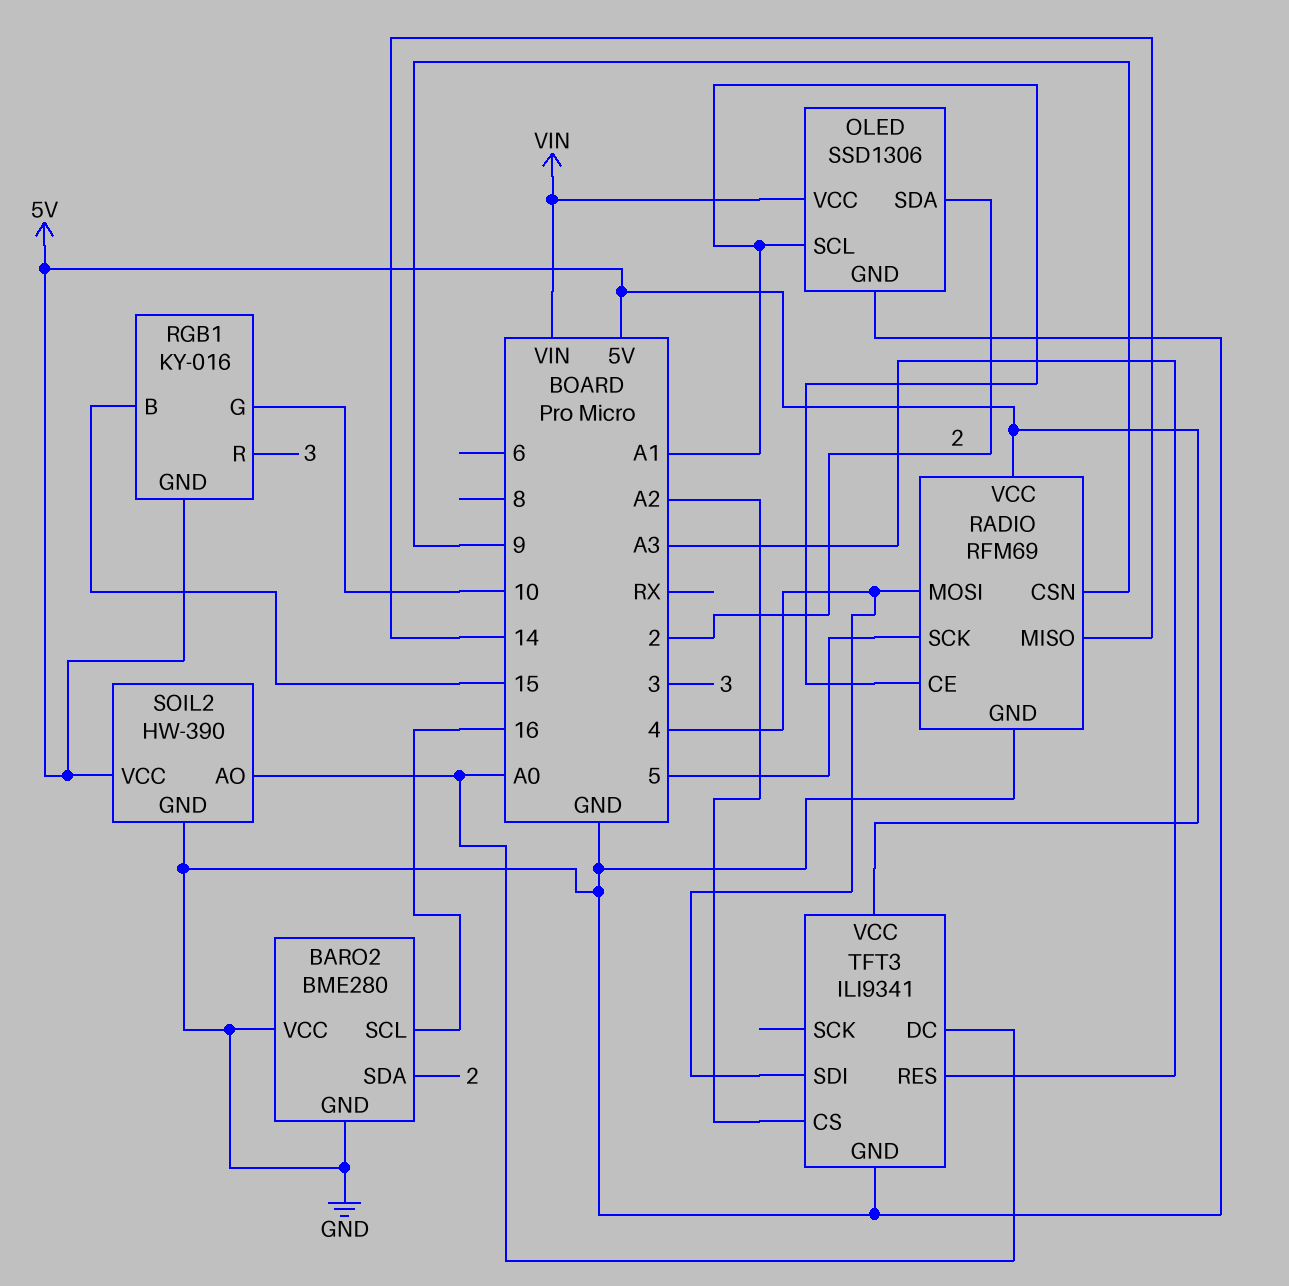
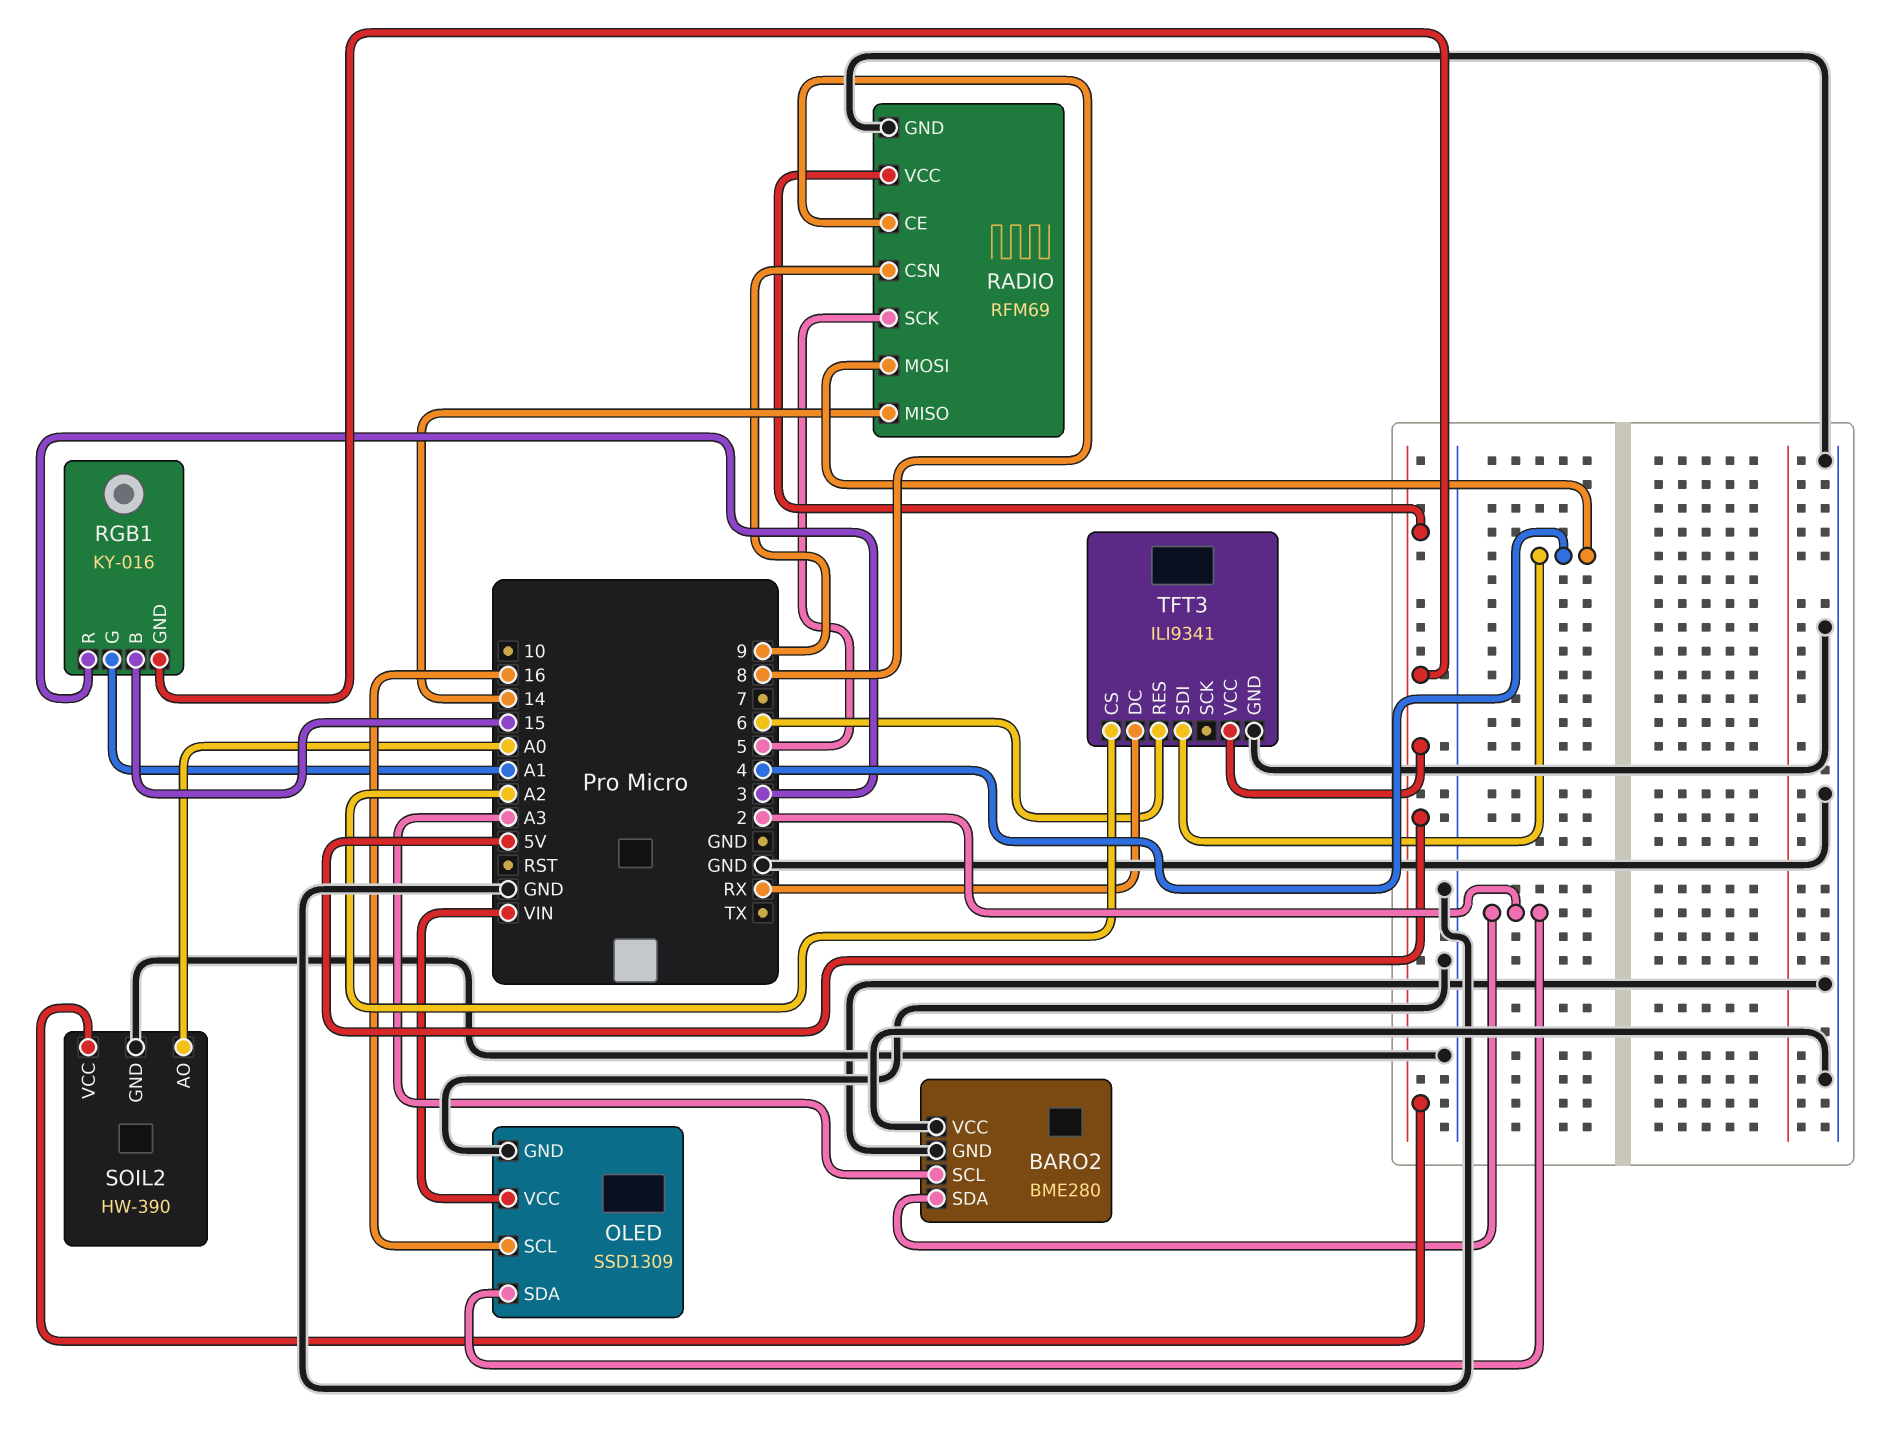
BARO2 pin SCL: 16 -> A3
OLED: SSD1306 -> SSD1309
OLED pin SCL: A1 -> 16
RADIO pin CE: A1 -> 8
RGB1 pin G: 10 -> A1
TFT3 pin DC: A0 -> RX
TFT3 pin RES: A3 -> 6

